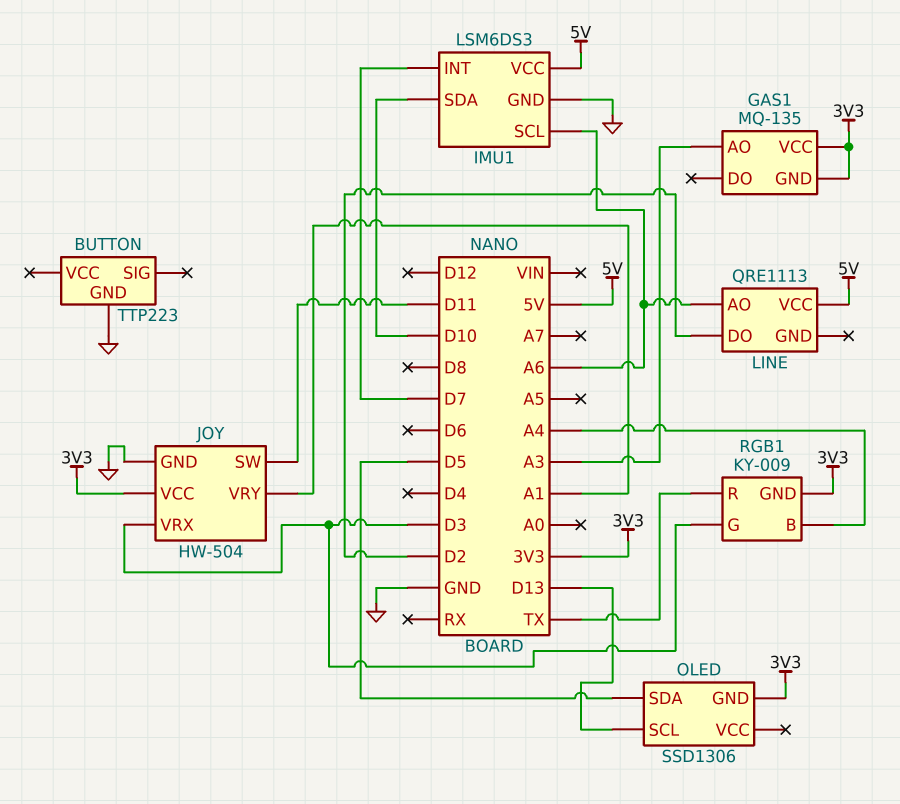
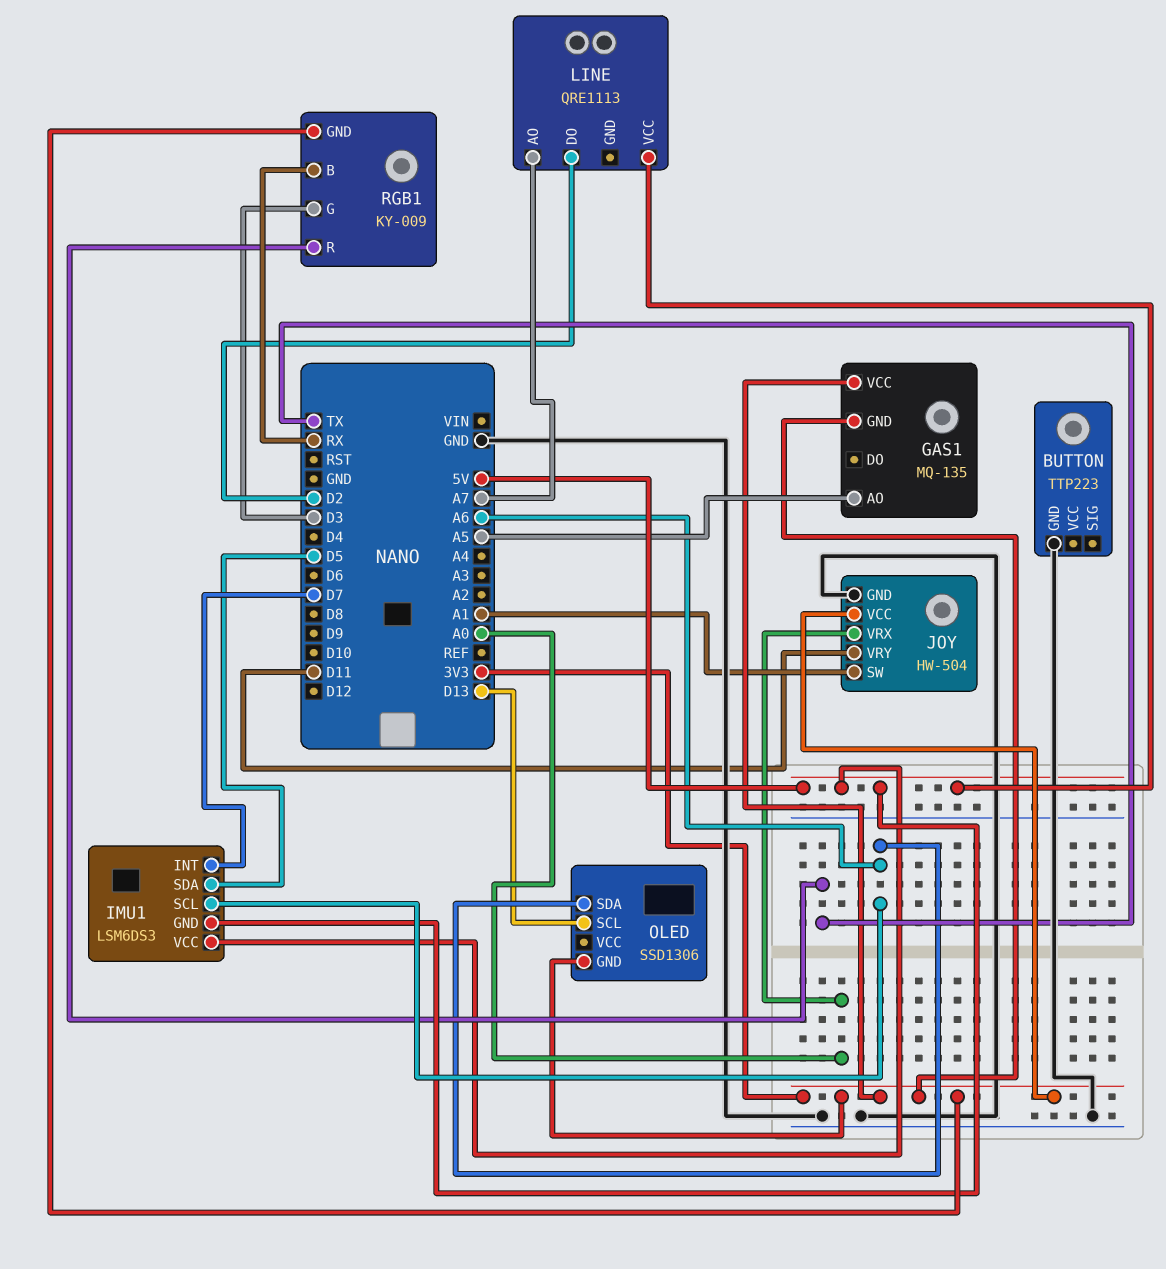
GAS1 pin AO: A3 -> A5
IMU1 pin GND: GND -> 5V
IMU1 pin SDA: D10 -> D5
JOY pin SW: D11 -> A1
JOY pin VRX: D3 -> A0
JOY pin VRY: A1 -> D11
LINE pin AO: A6 -> A7
OLED pin SDA: D5 -> A6
RGB1 pin B: A4 -> RX

